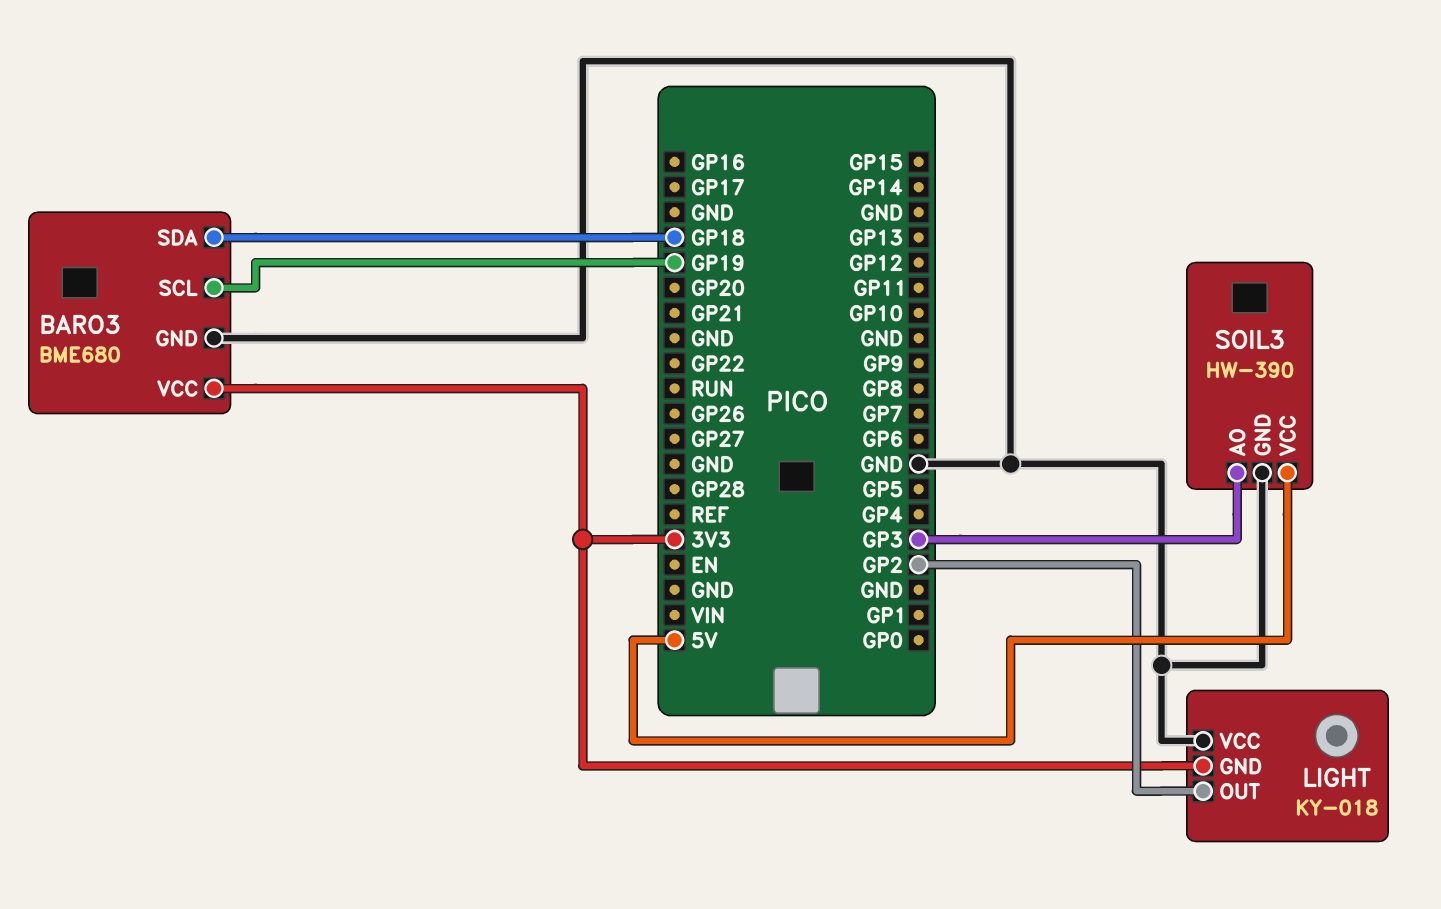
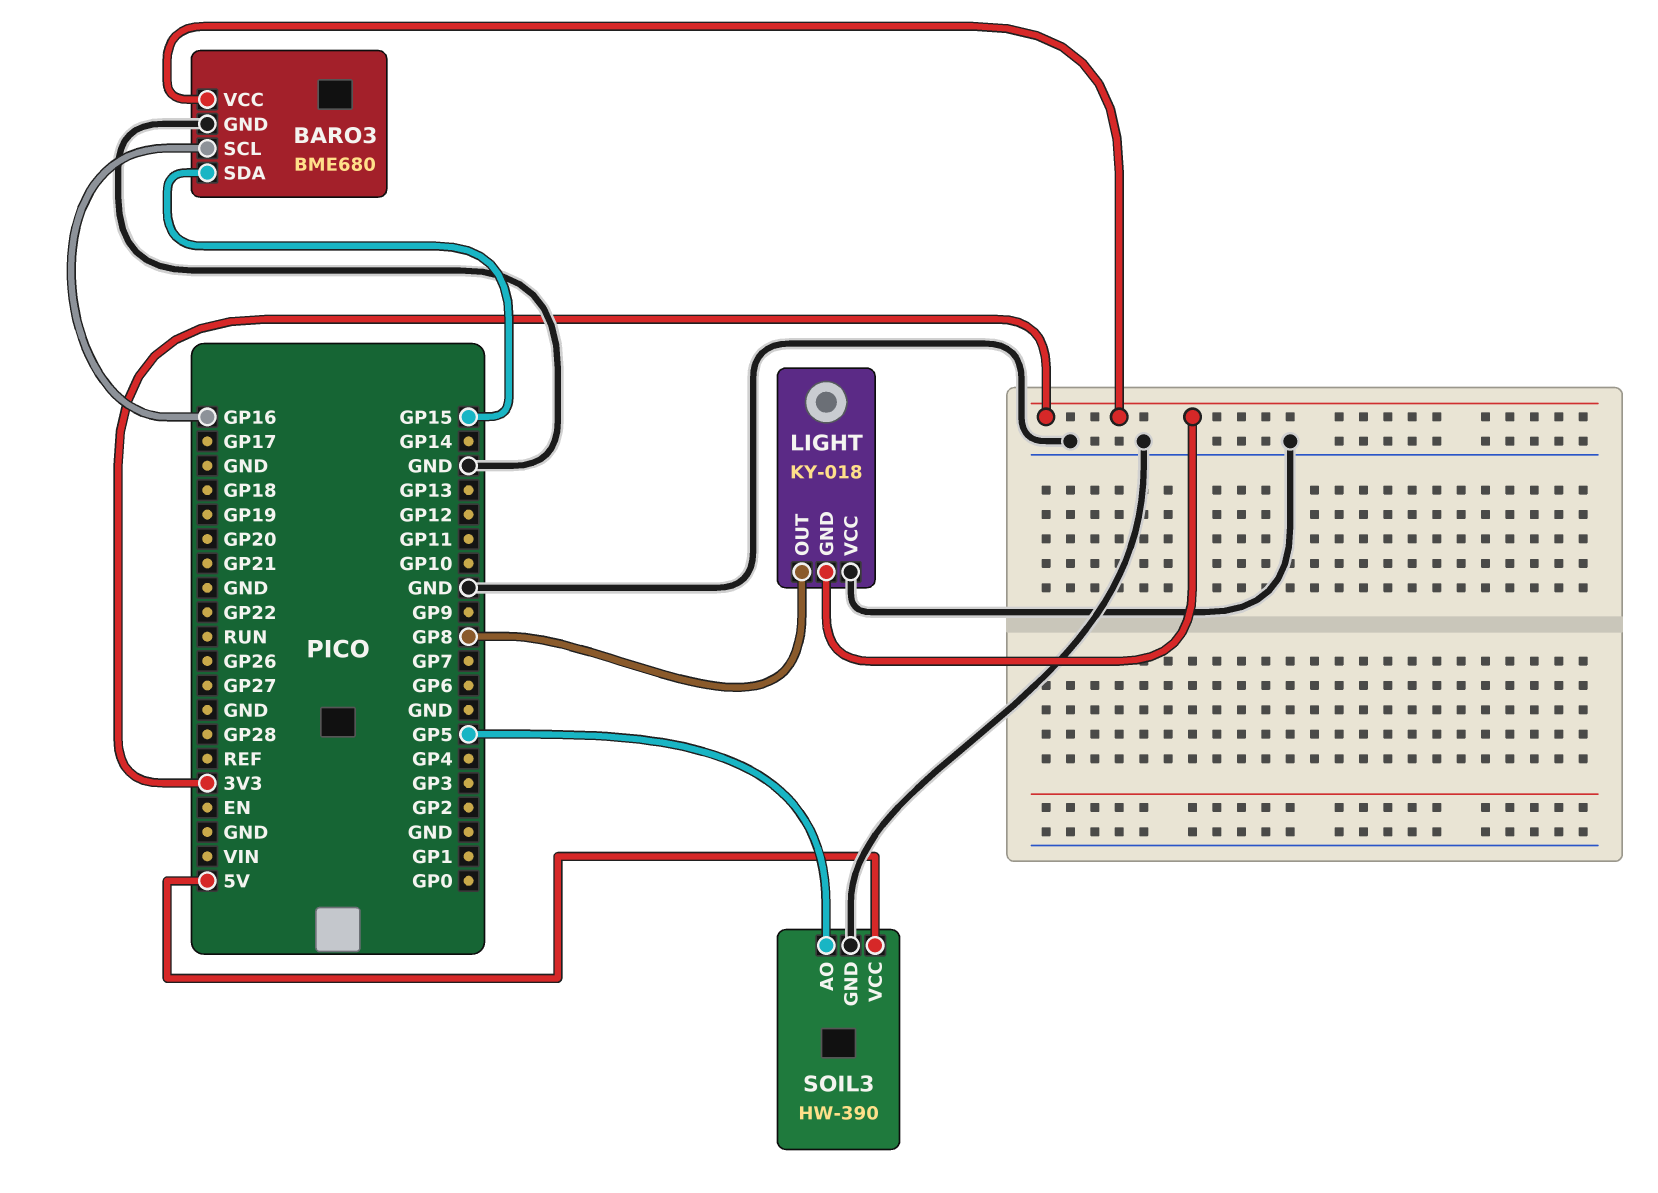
BARO3 pin SCL: GP19 -> GP16
BARO3 pin SDA: GP18 -> GP15
LIGHT pin OUT: GP2 -> GP8
SOIL3 pin AO: GP3 -> GP5

